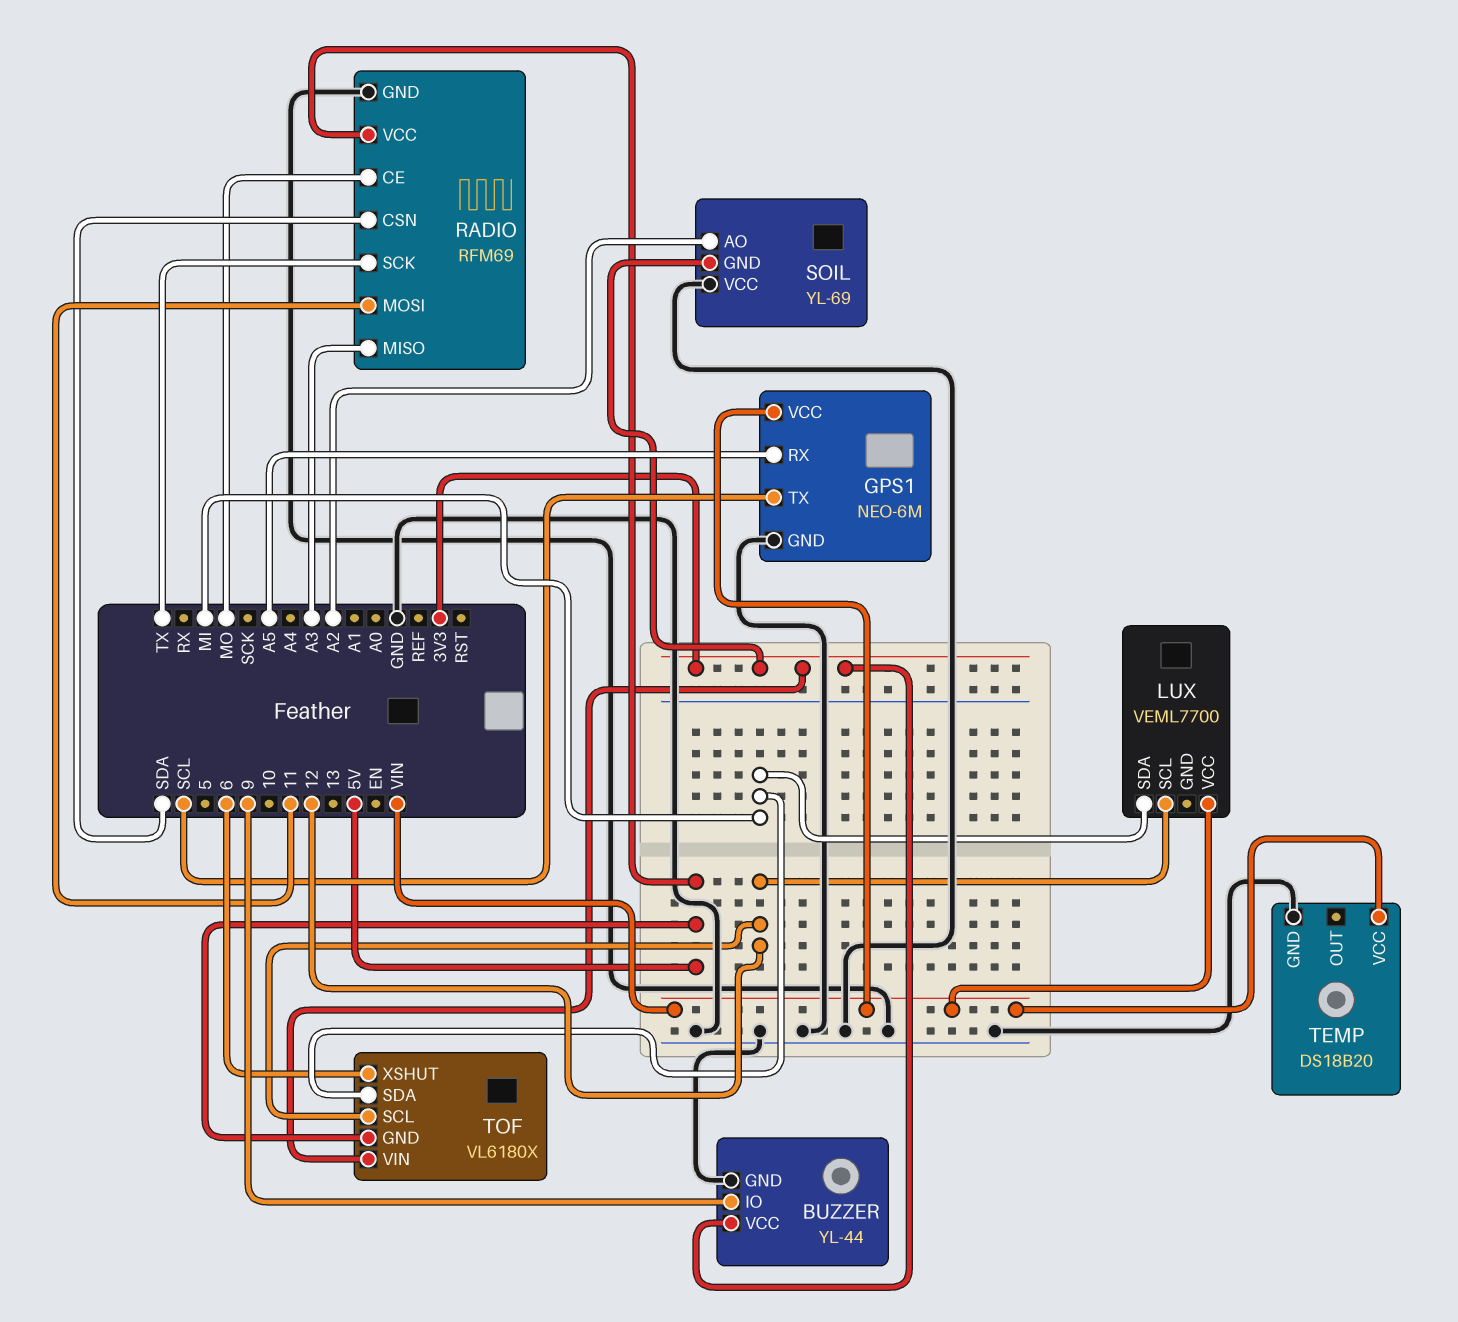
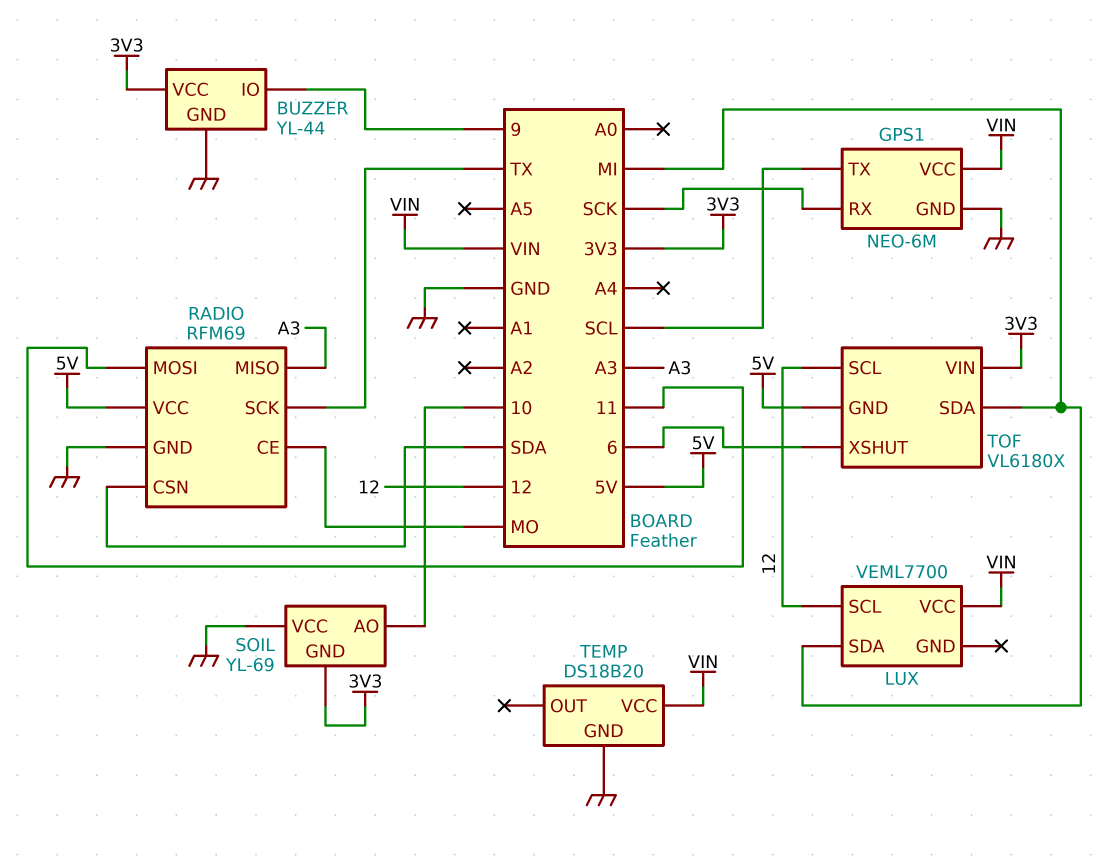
GPS1 pin RX: A5 -> SCK
SOIL pin AO: A2 -> 10

